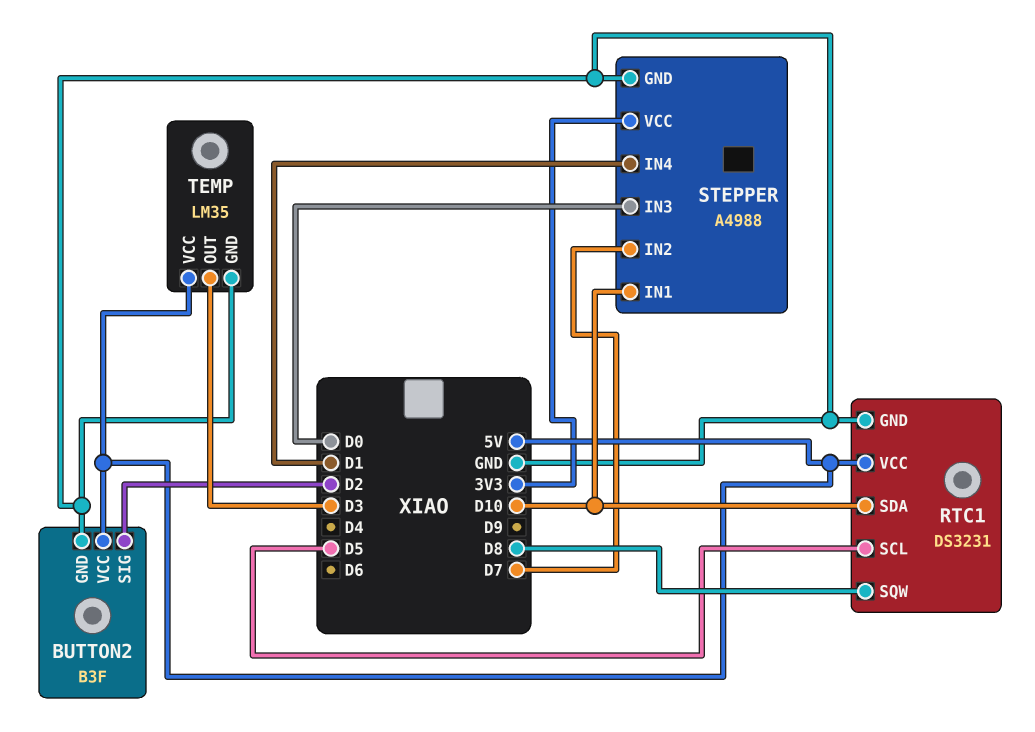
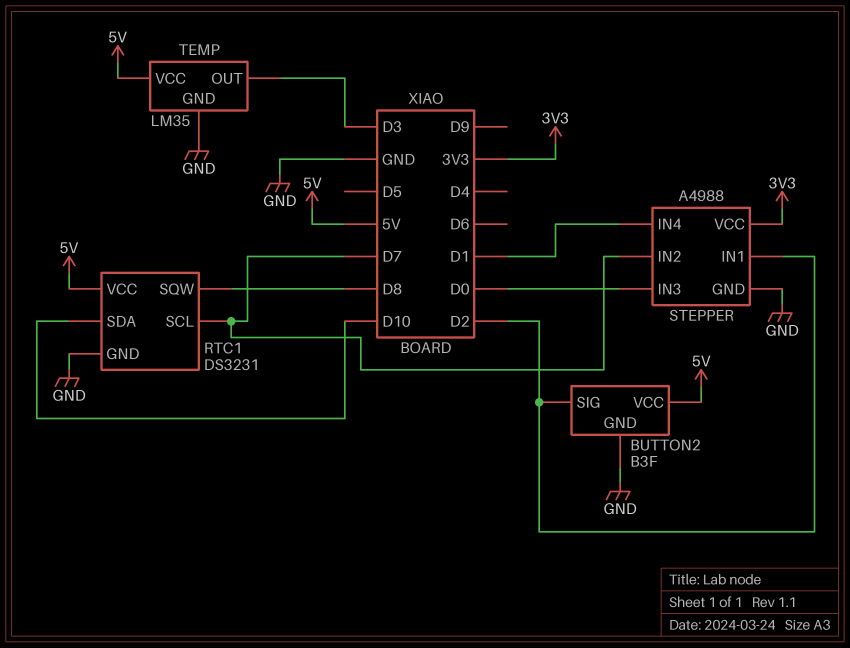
RTC1 pin SCL: D5 -> D7
STEPPER pin IN1: D10 -> D2

